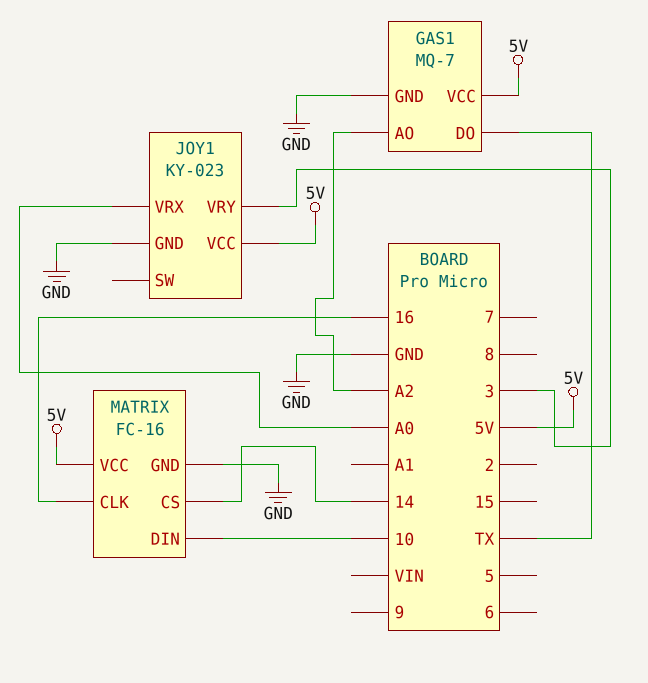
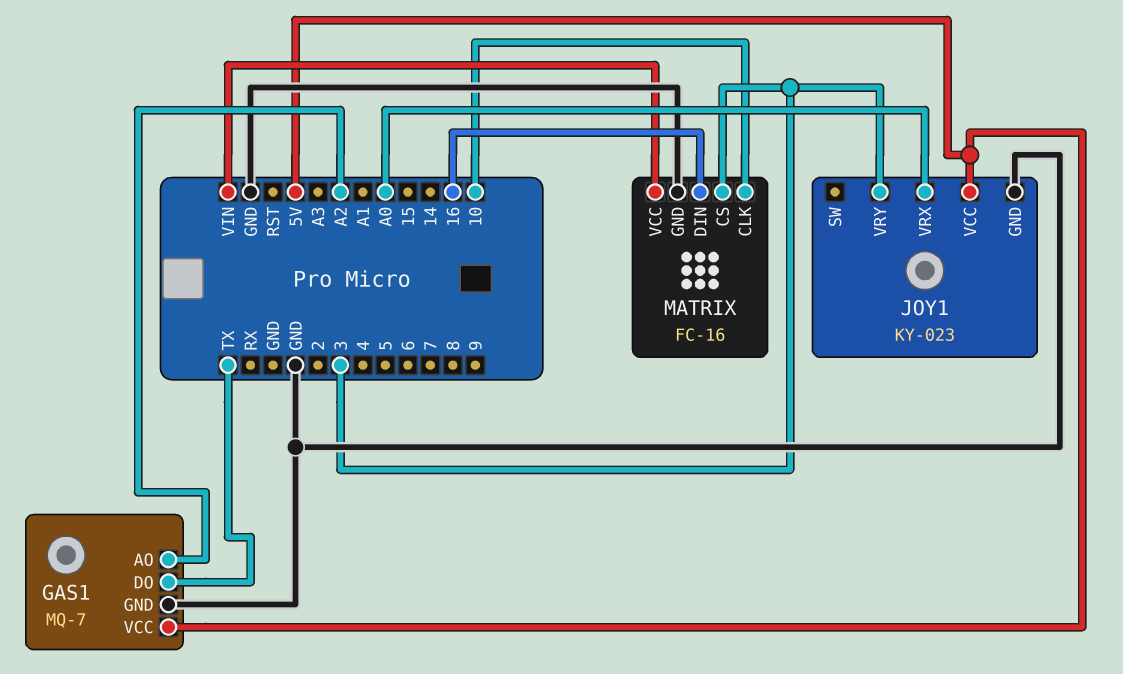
MATRIX pin CLK: 16 -> 10
MATRIX pin CS: 14 -> 3
MATRIX pin DIN: 10 -> 16
MATRIX pin VCC: 5V -> VIN

